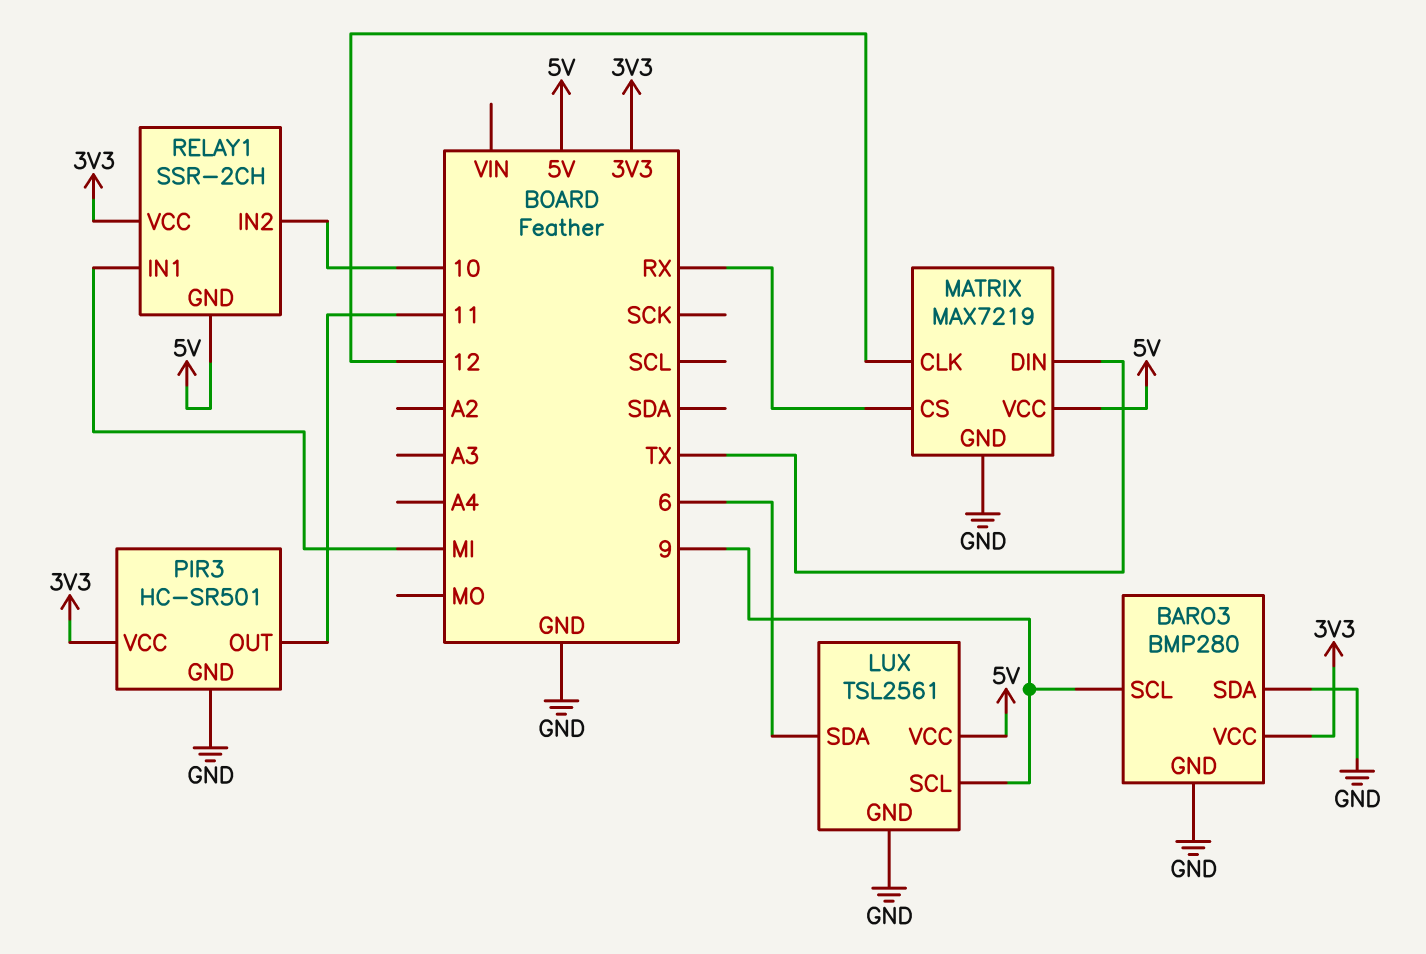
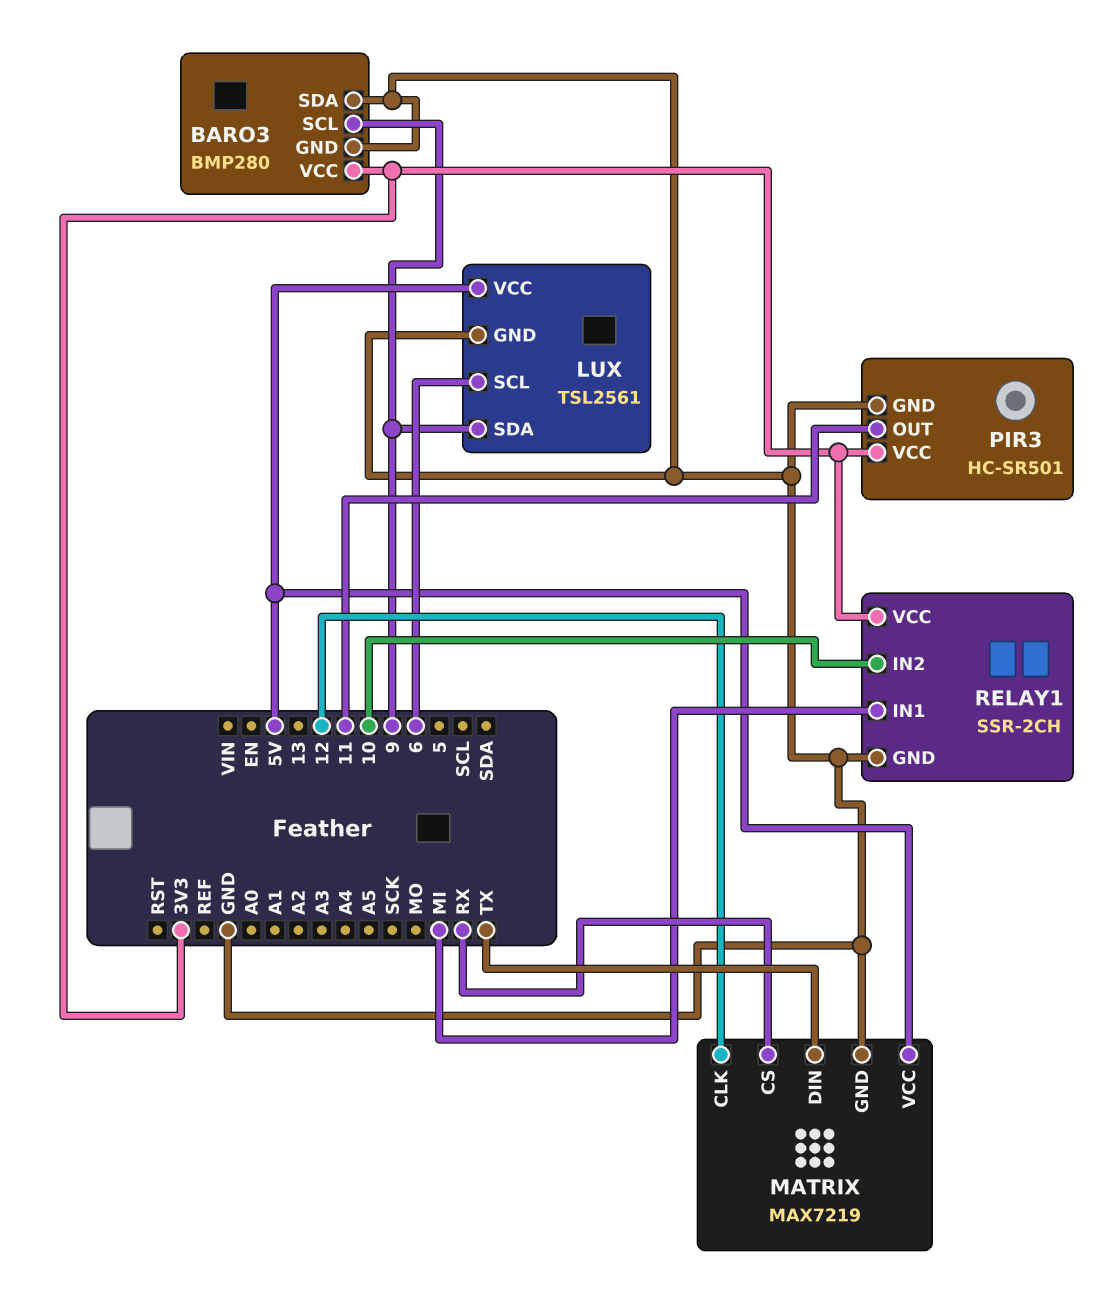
LUX pin SCL: 9 -> 6
LUX pin SDA: 6 -> 9
RELAY1 pin GND: 5V -> GND

